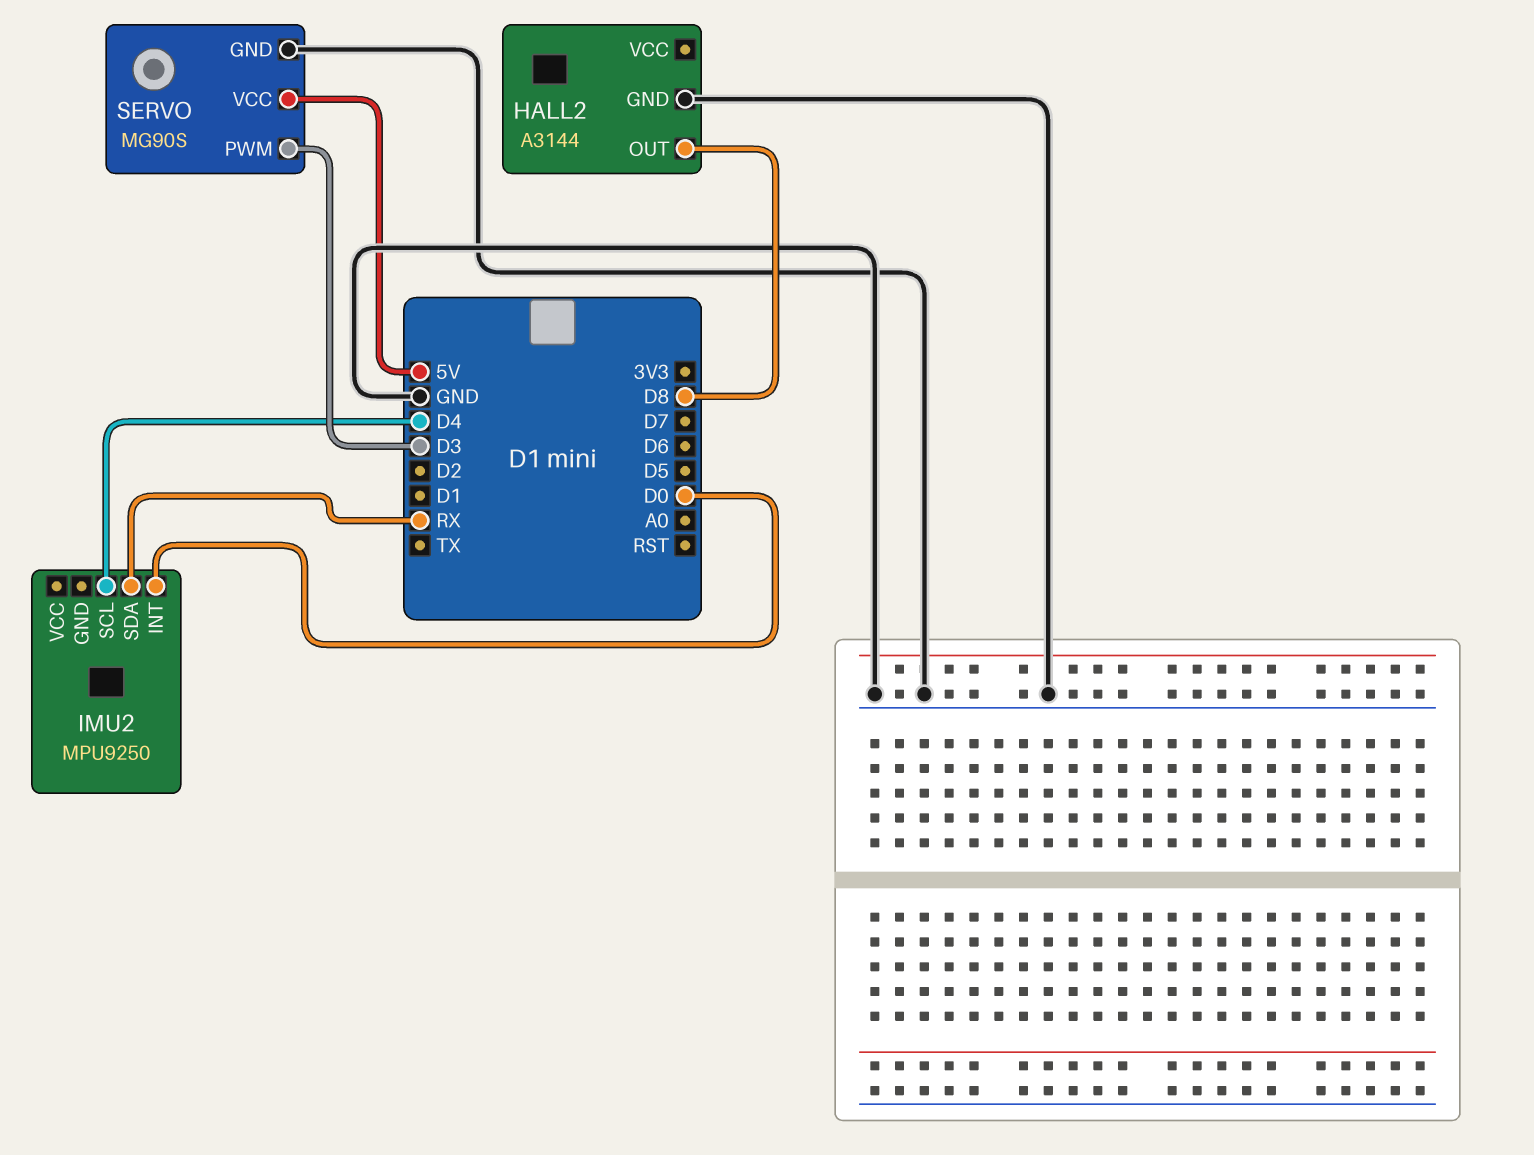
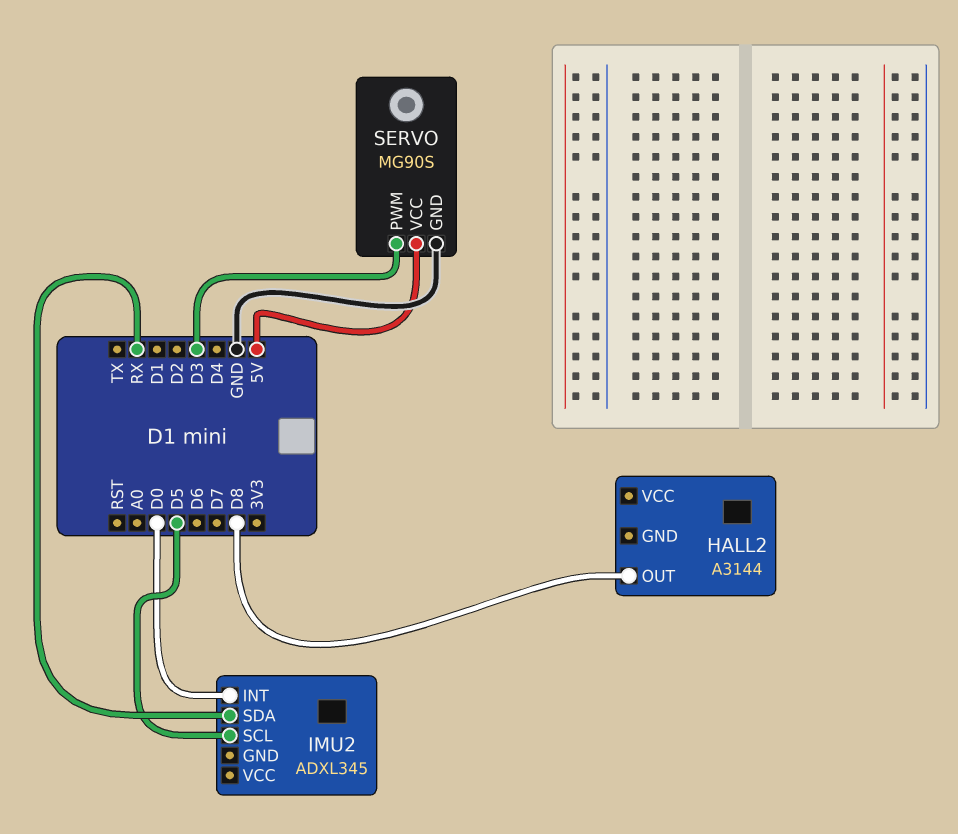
HALL2 pin GND: GND -> none
IMU2: MPU9250 -> ADXL345
IMU2 pin SCL: D4 -> D5

